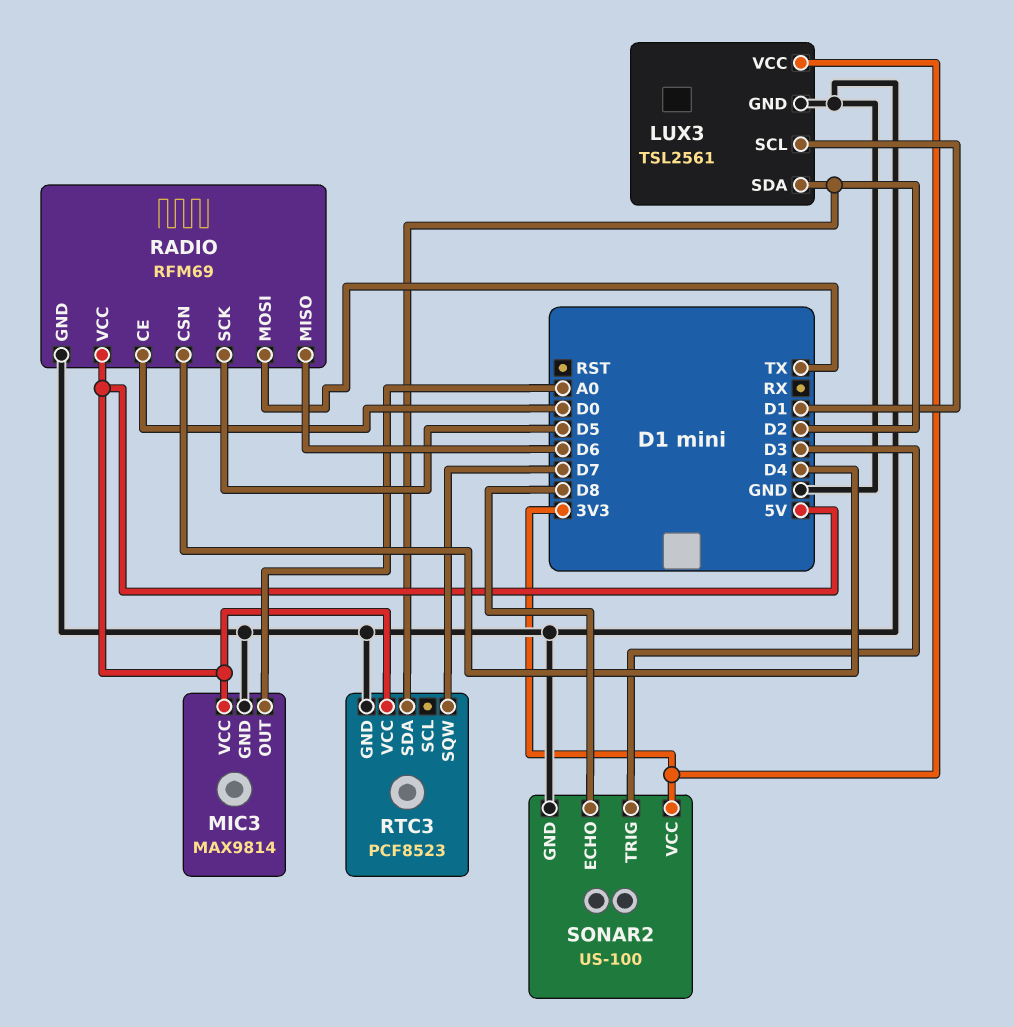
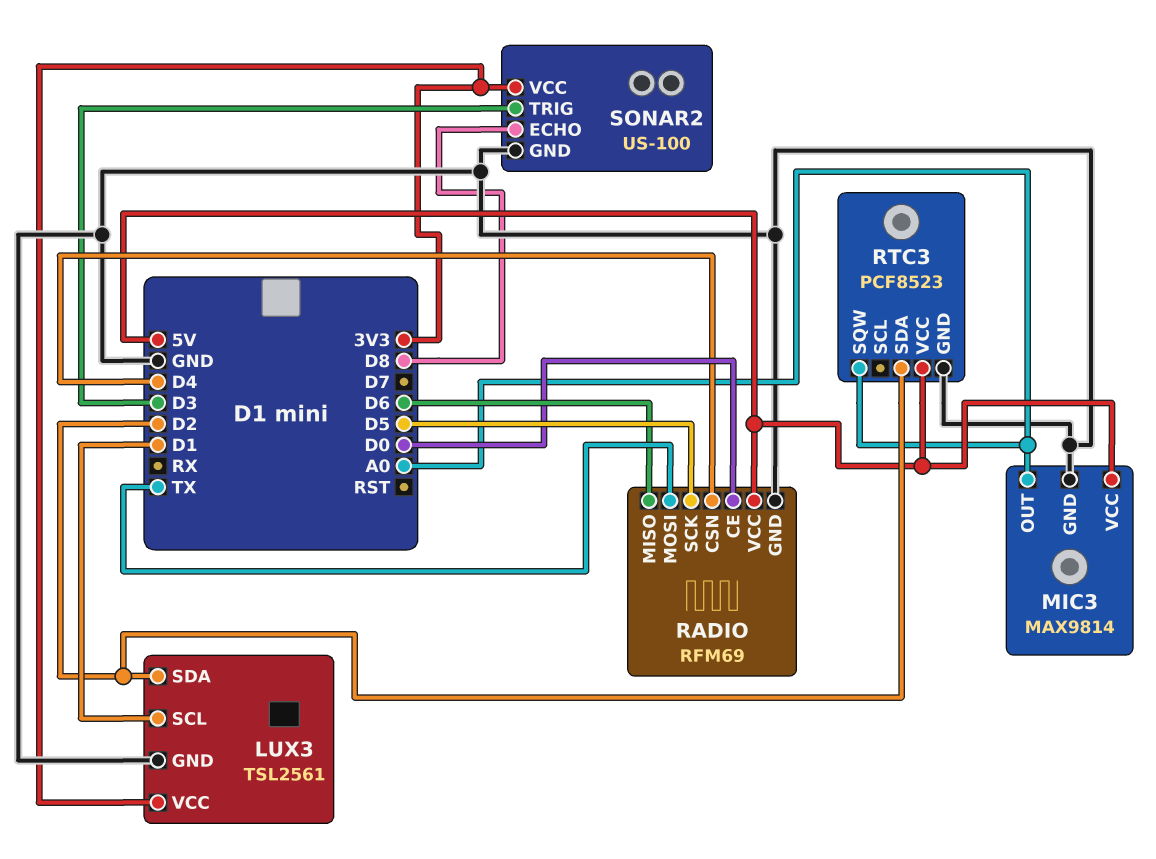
RTC3 pin SQW: D7 -> A0

